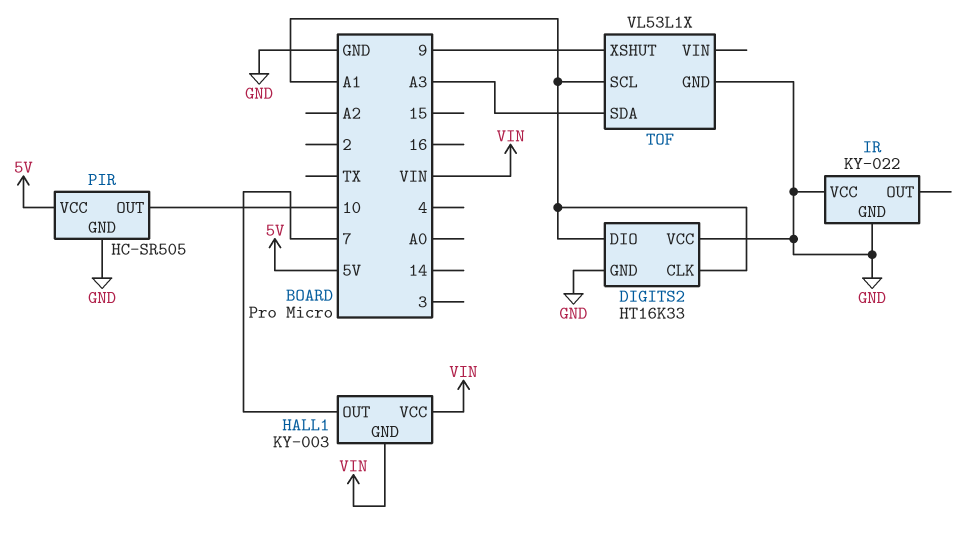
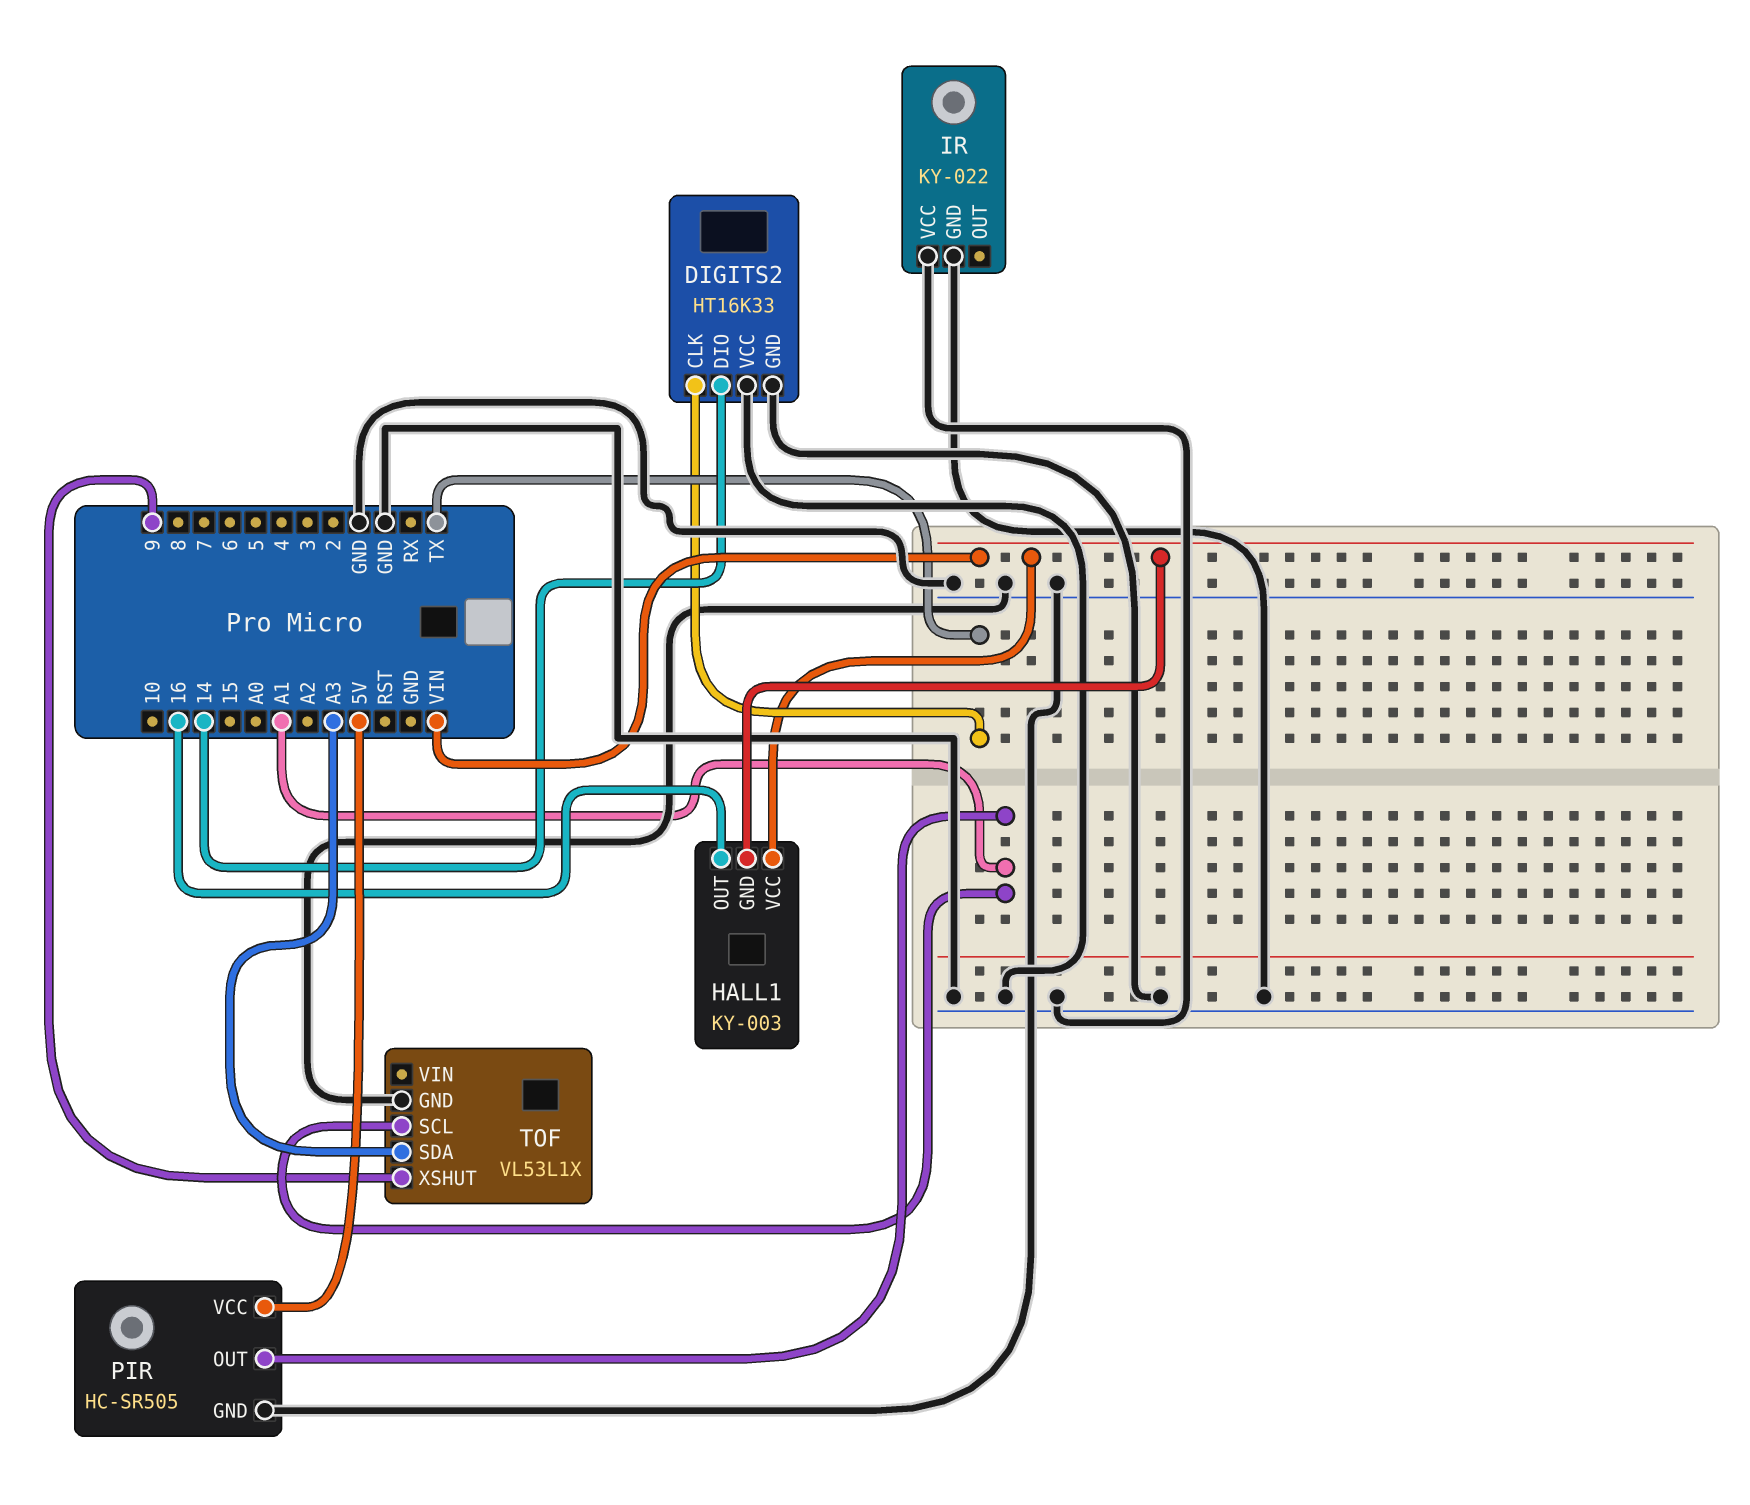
DIGITS2 pin CLK: A1 -> TX
DIGITS2 pin DIO: A1 -> 14
HALL1 pin OUT: 7 -> 16
PIR pin OUT: 10 -> A1

